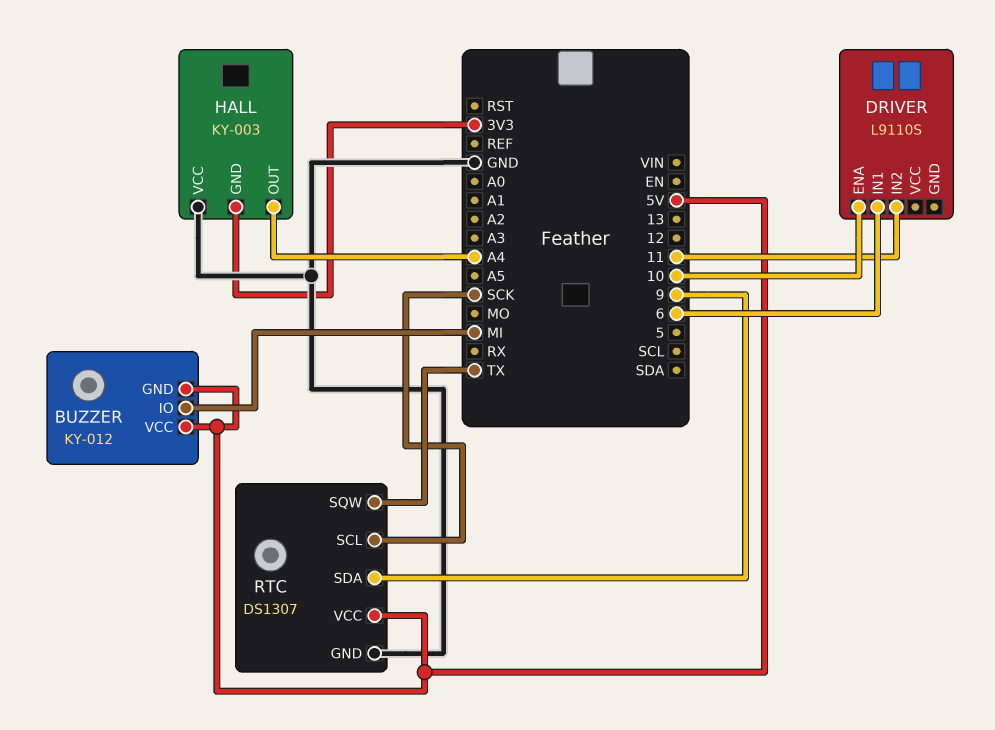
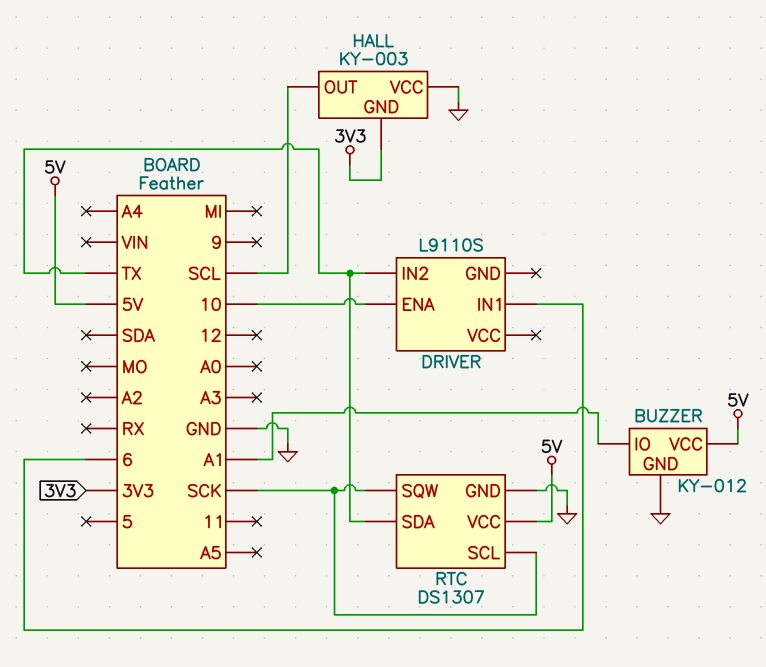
BUZZER pin GND: 5V -> GND
BUZZER pin IO: MI -> A1
DRIVER pin IN2: 11 -> TX
HALL pin OUT: A4 -> SCL
RTC pin SDA: 9 -> TX
RTC pin SQW: TX -> SCK

